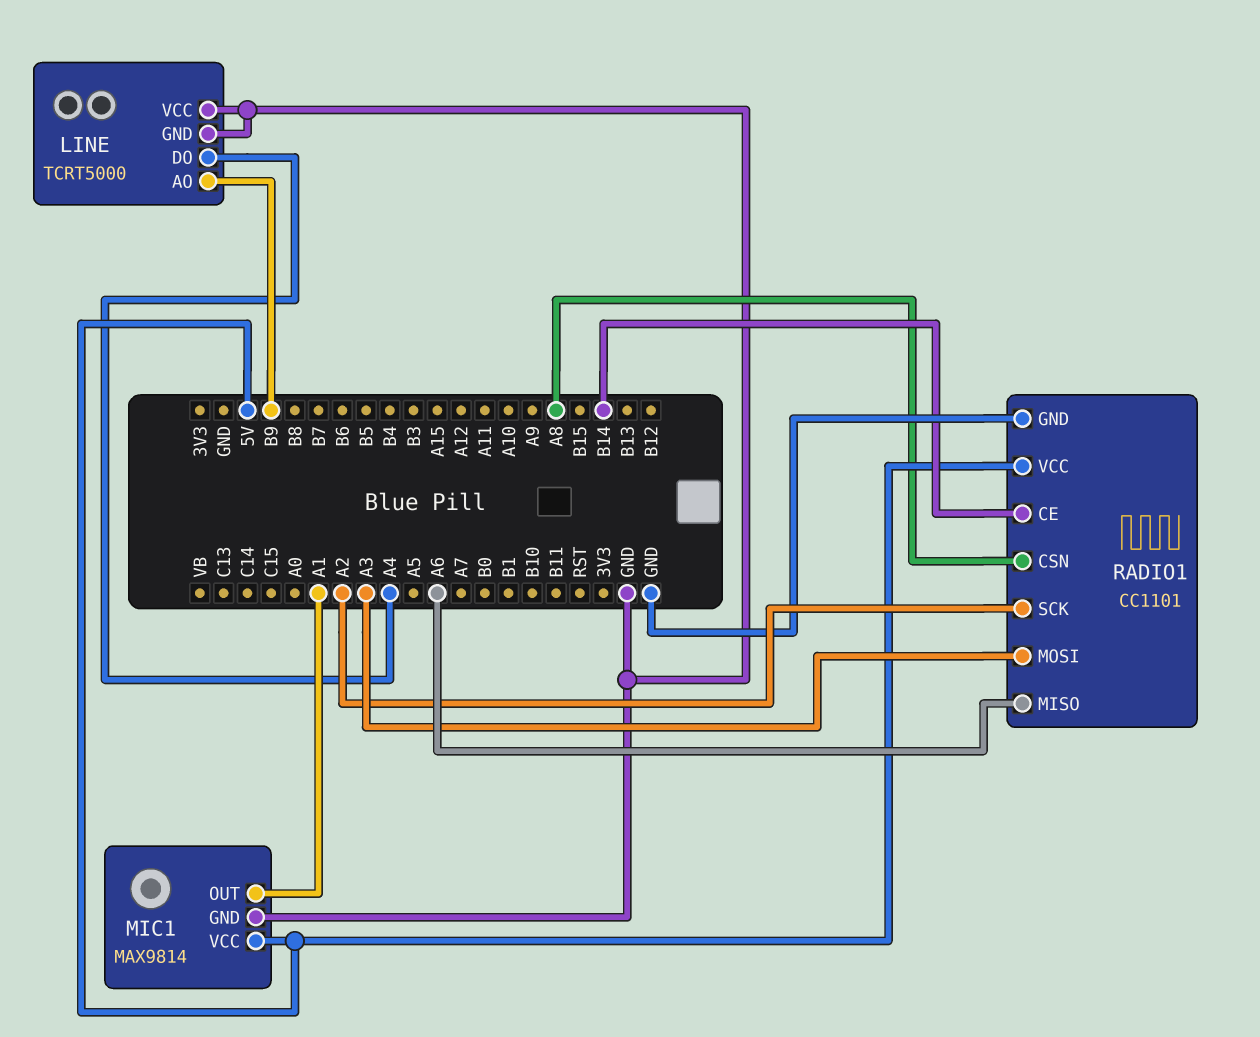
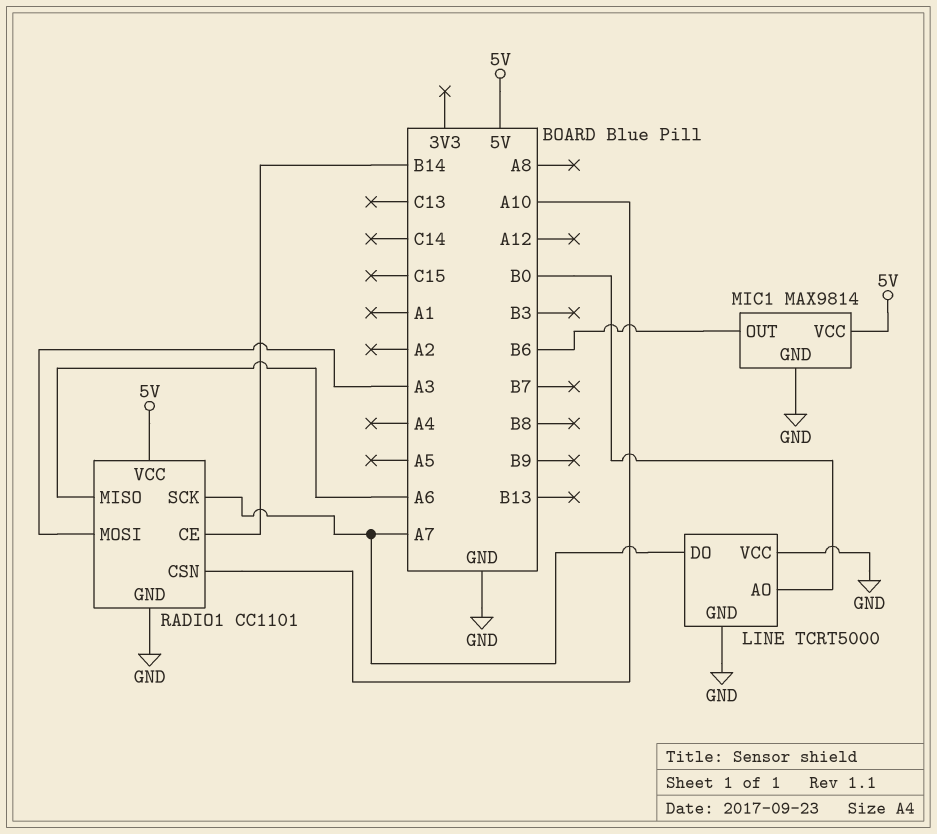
LINE pin AO: B9 -> B0
LINE pin DO: A4 -> A7
MIC1 pin OUT: A1 -> B6
RADIO1 pin CSN: A8 -> A10
RADIO1 pin SCK: A2 -> A7

